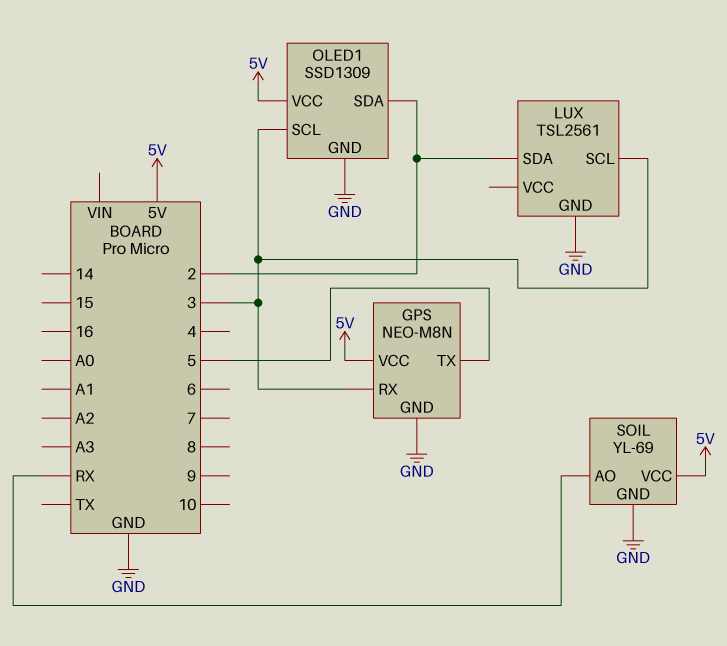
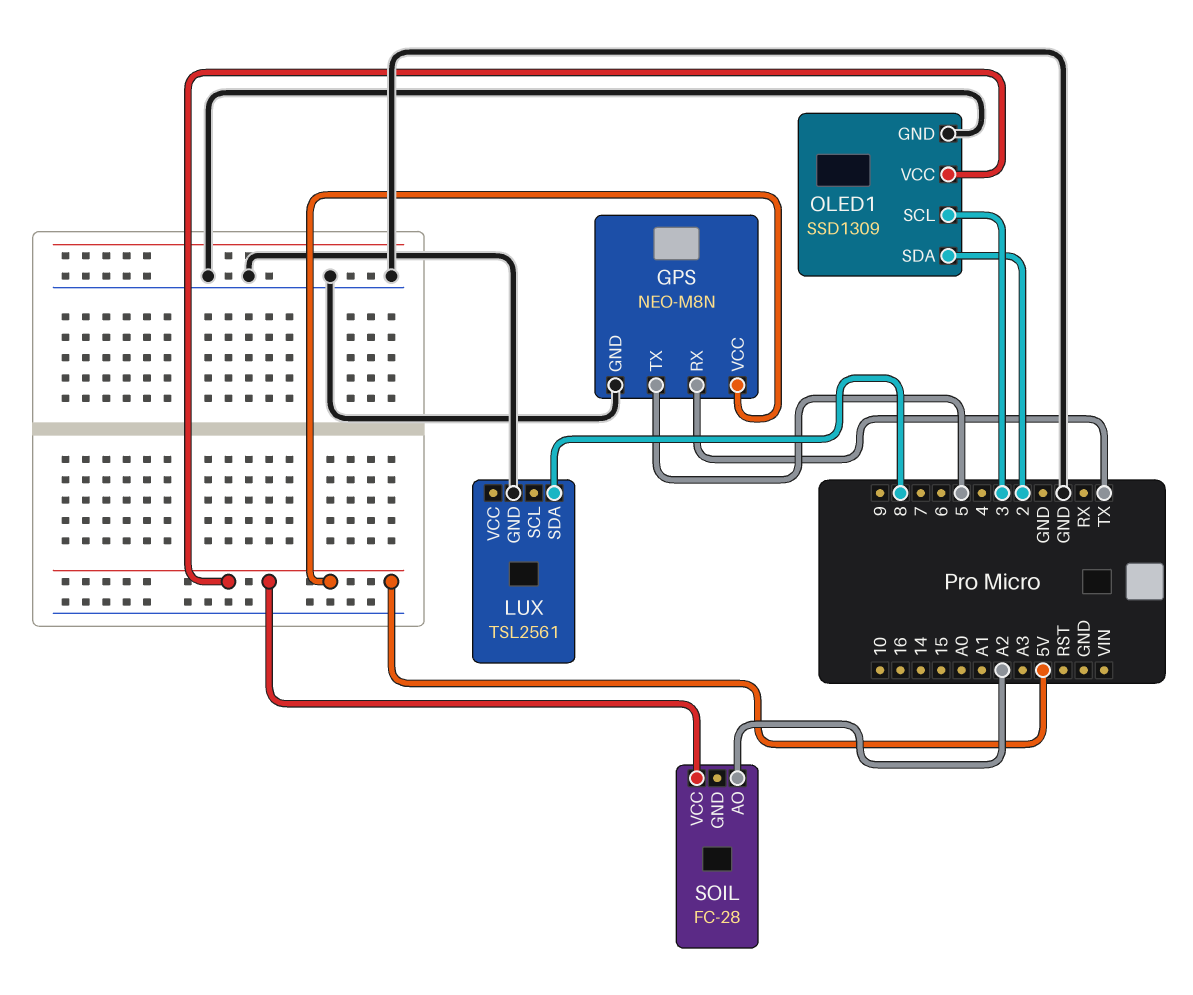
GPS pin RX: 3 -> TX
LUX pin SCL: 3 -> none
LUX pin SDA: 2 -> 8
SOIL: YL-69 -> FC-28
SOIL pin AO: RX -> A2
SOIL pin GND: GND -> none

